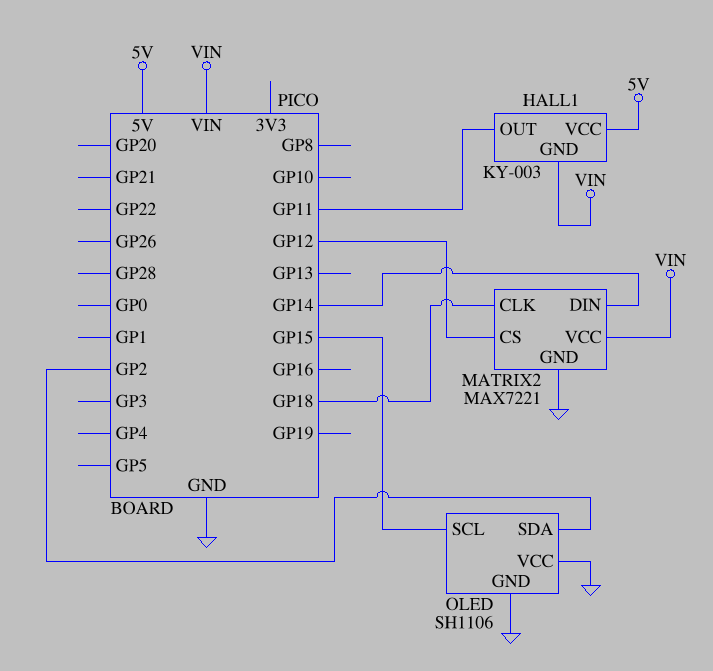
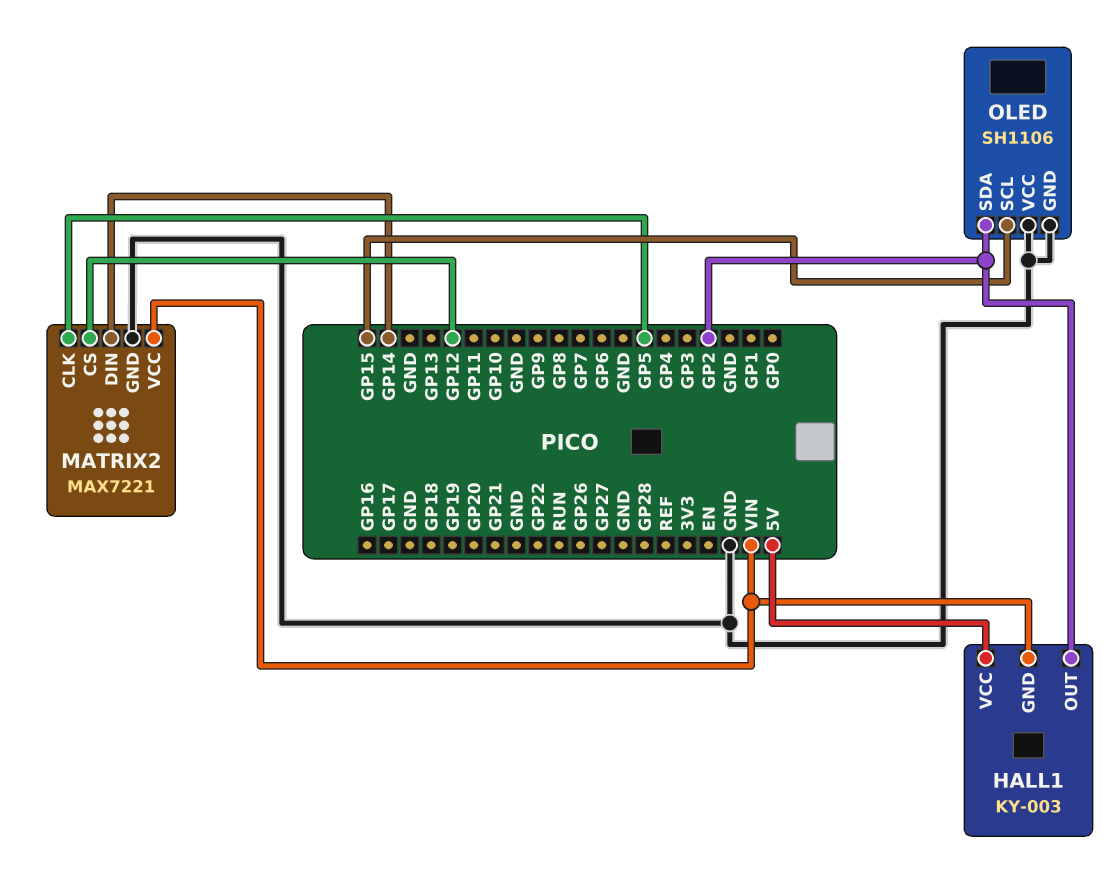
HALL1 pin OUT: GP11 -> GP2
MATRIX2 pin CLK: GP18 -> GP5

